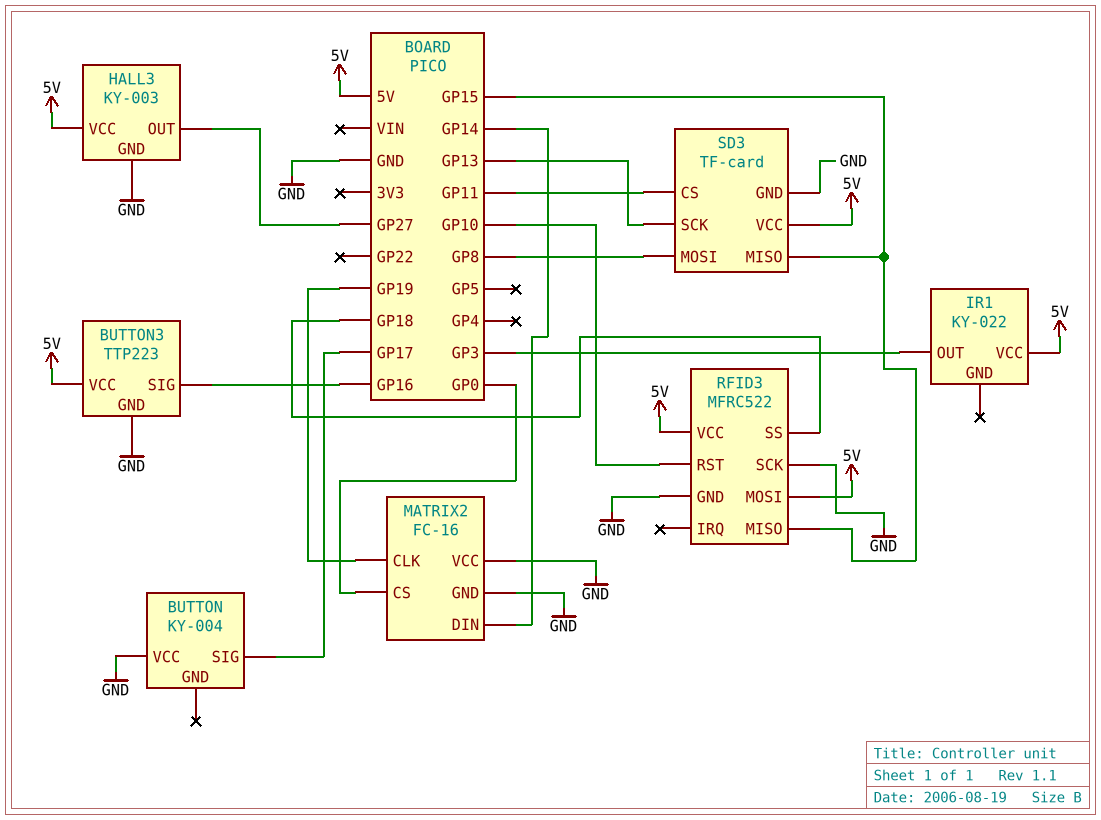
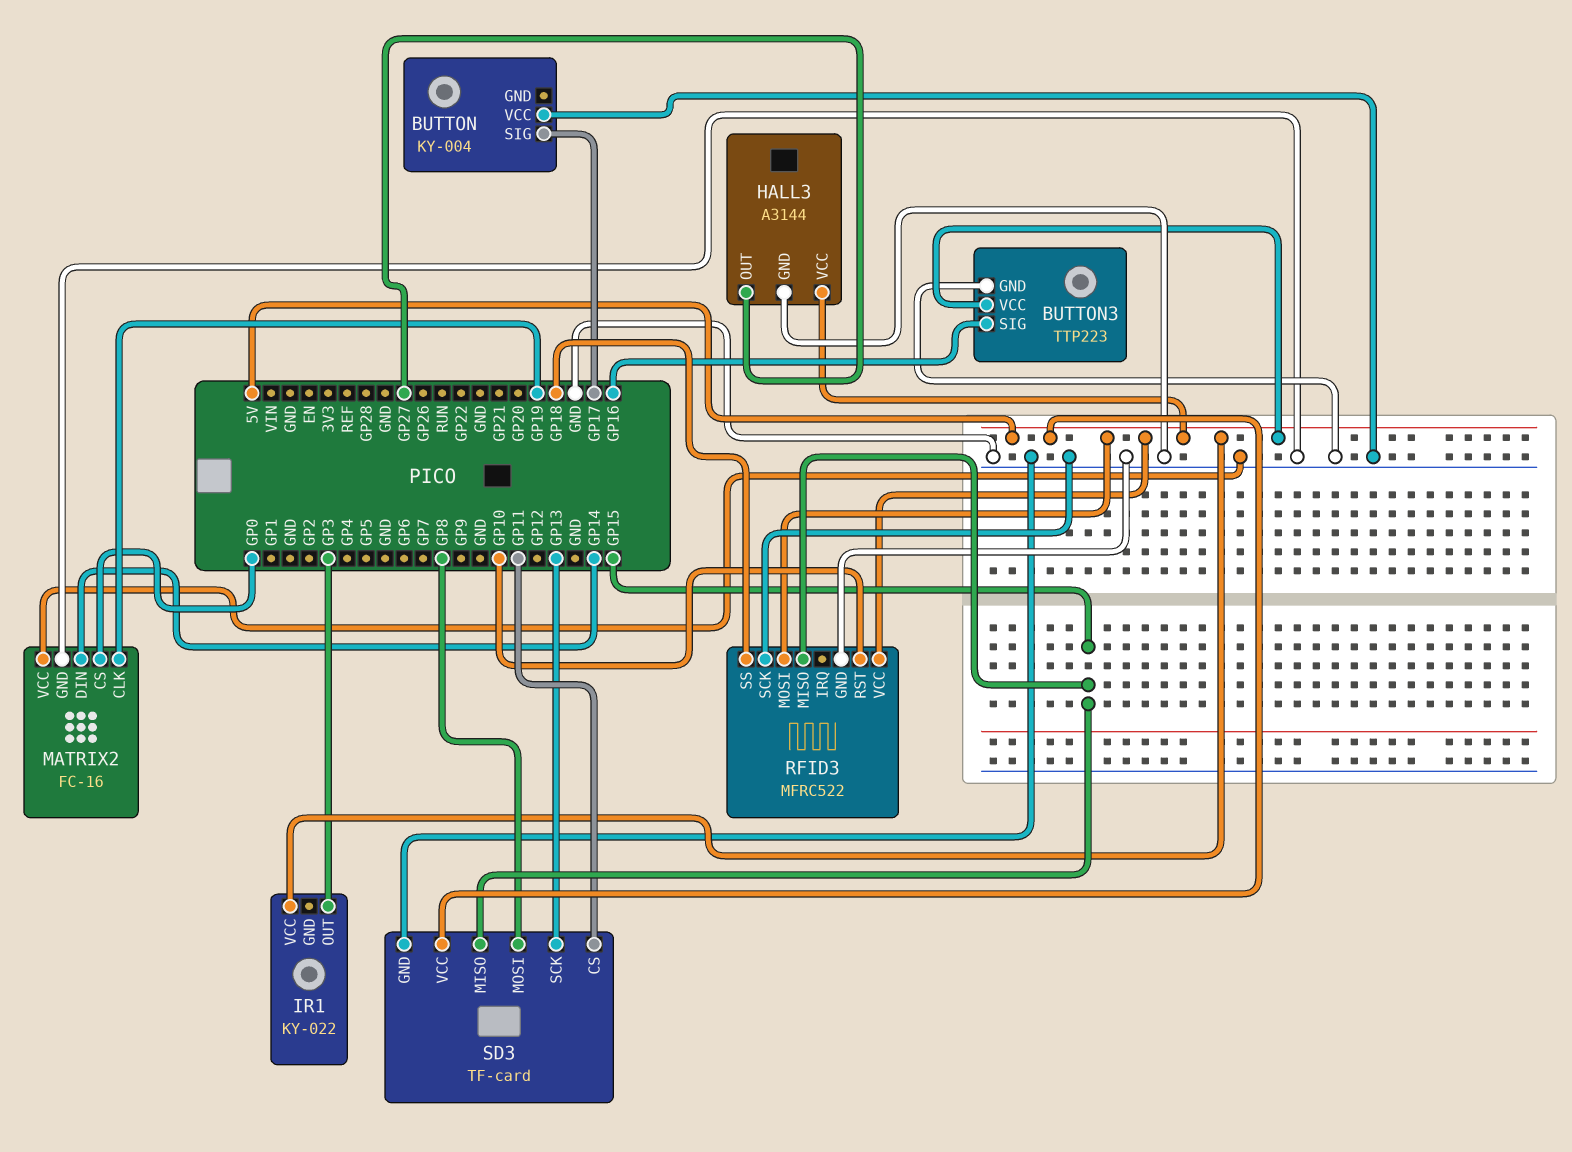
HALL3: KY-003 -> A3144

